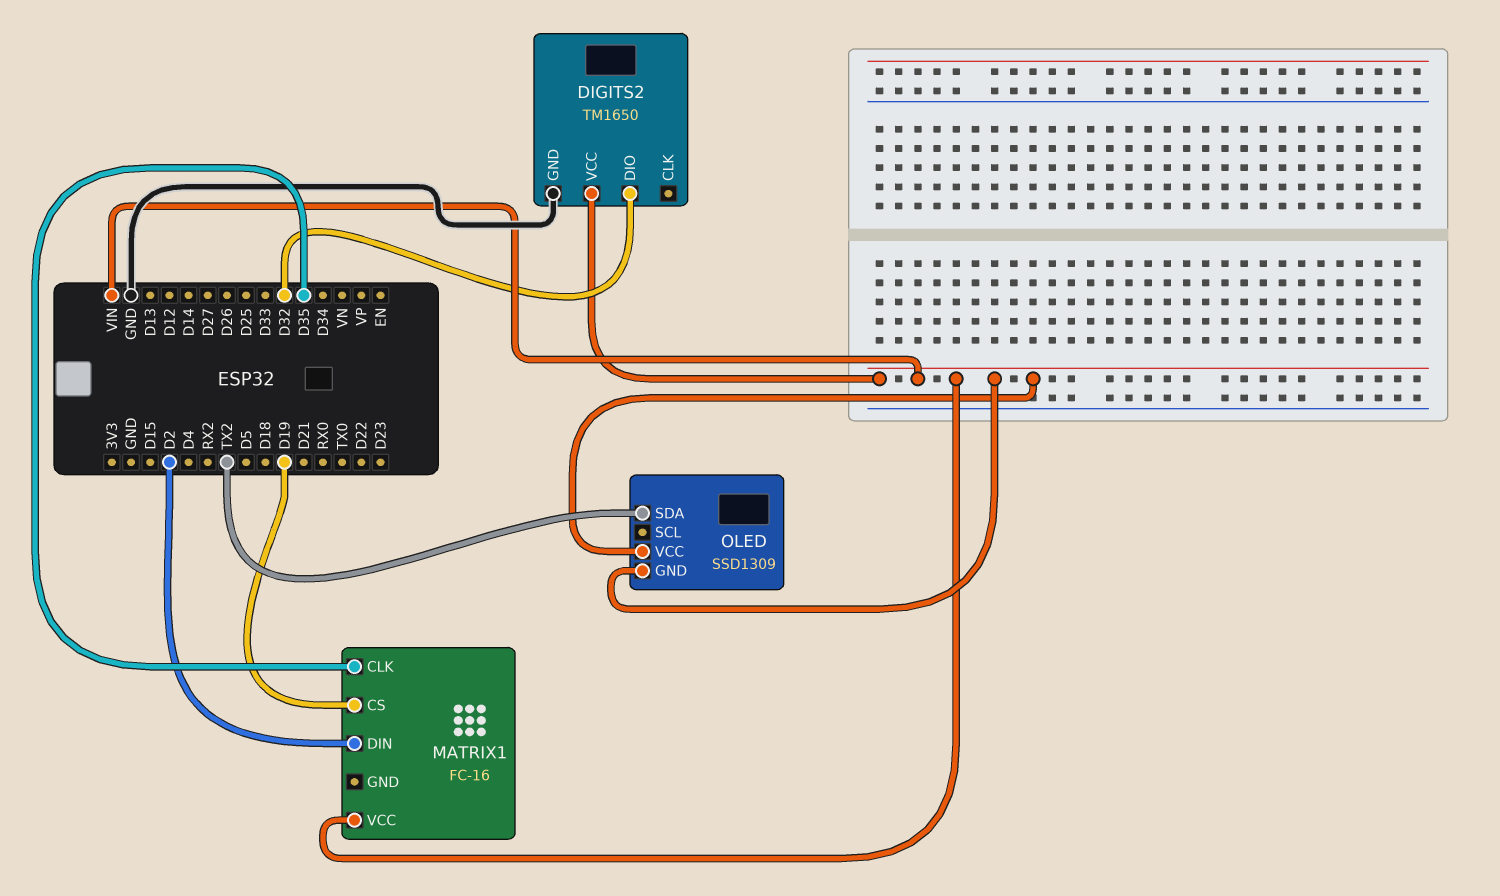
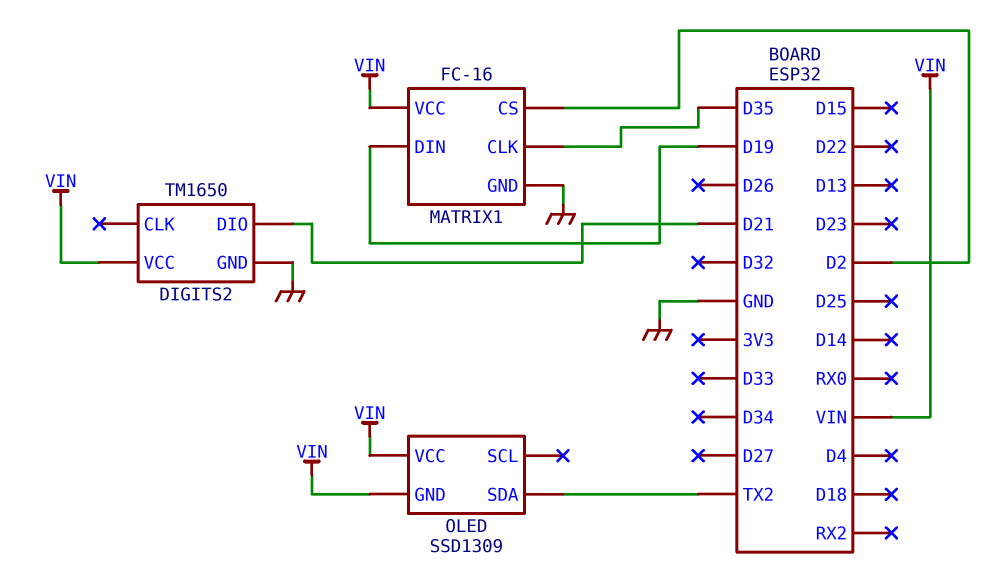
DIGITS2 pin DIO: D32 -> D21
MATRIX1 pin CS: D19 -> D2
MATRIX1 pin DIN: D2 -> D19
MATRIX1 pin GND: none -> GND

